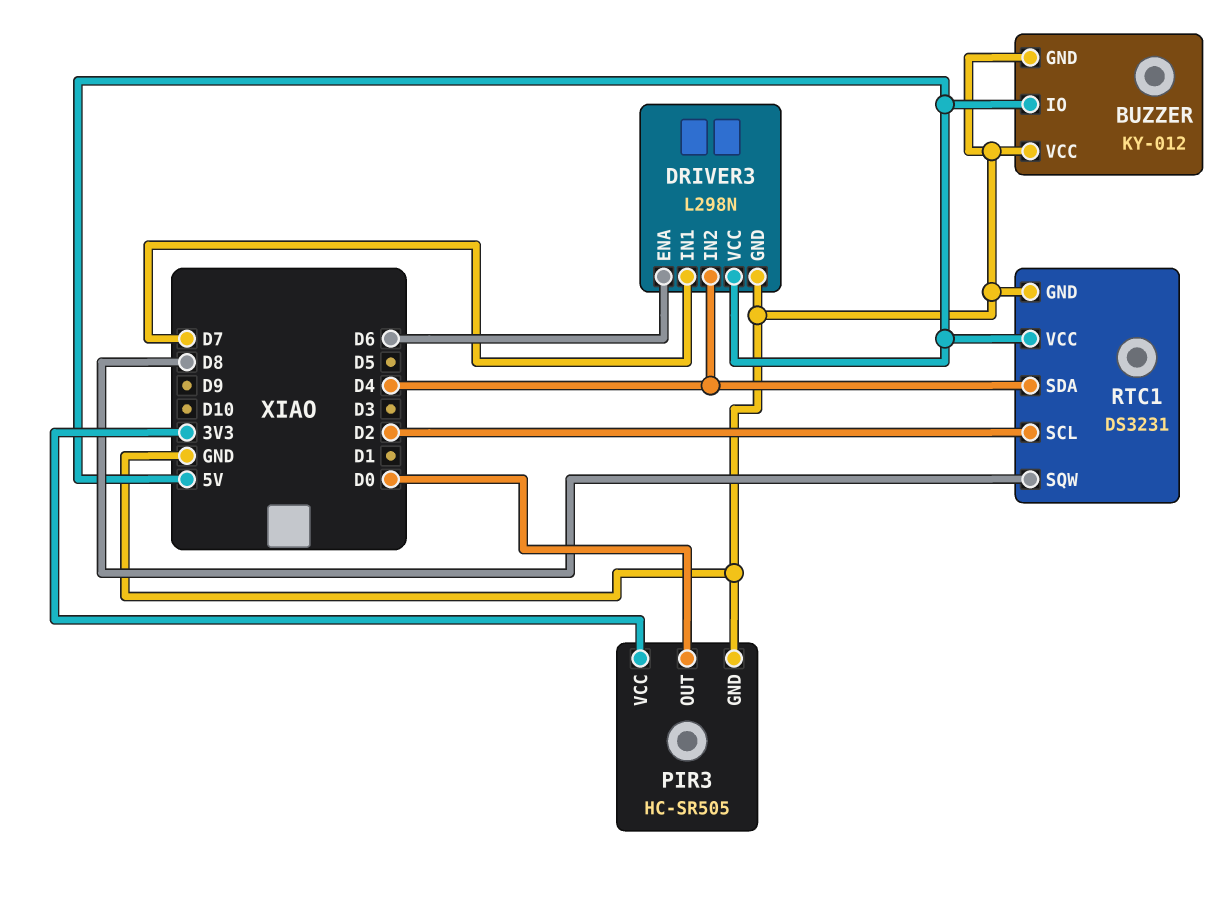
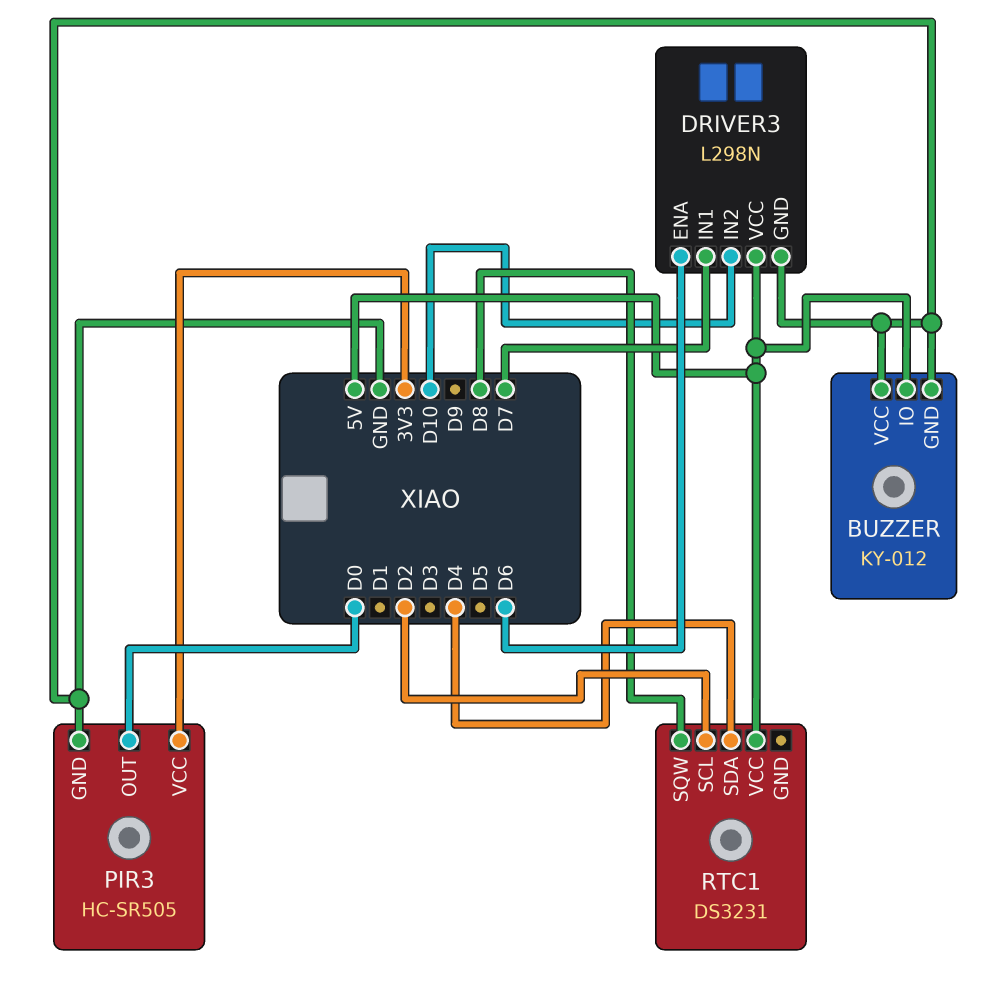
DRIVER3 pin IN2: D4 -> D10
RTC1 pin GND: GND -> none

